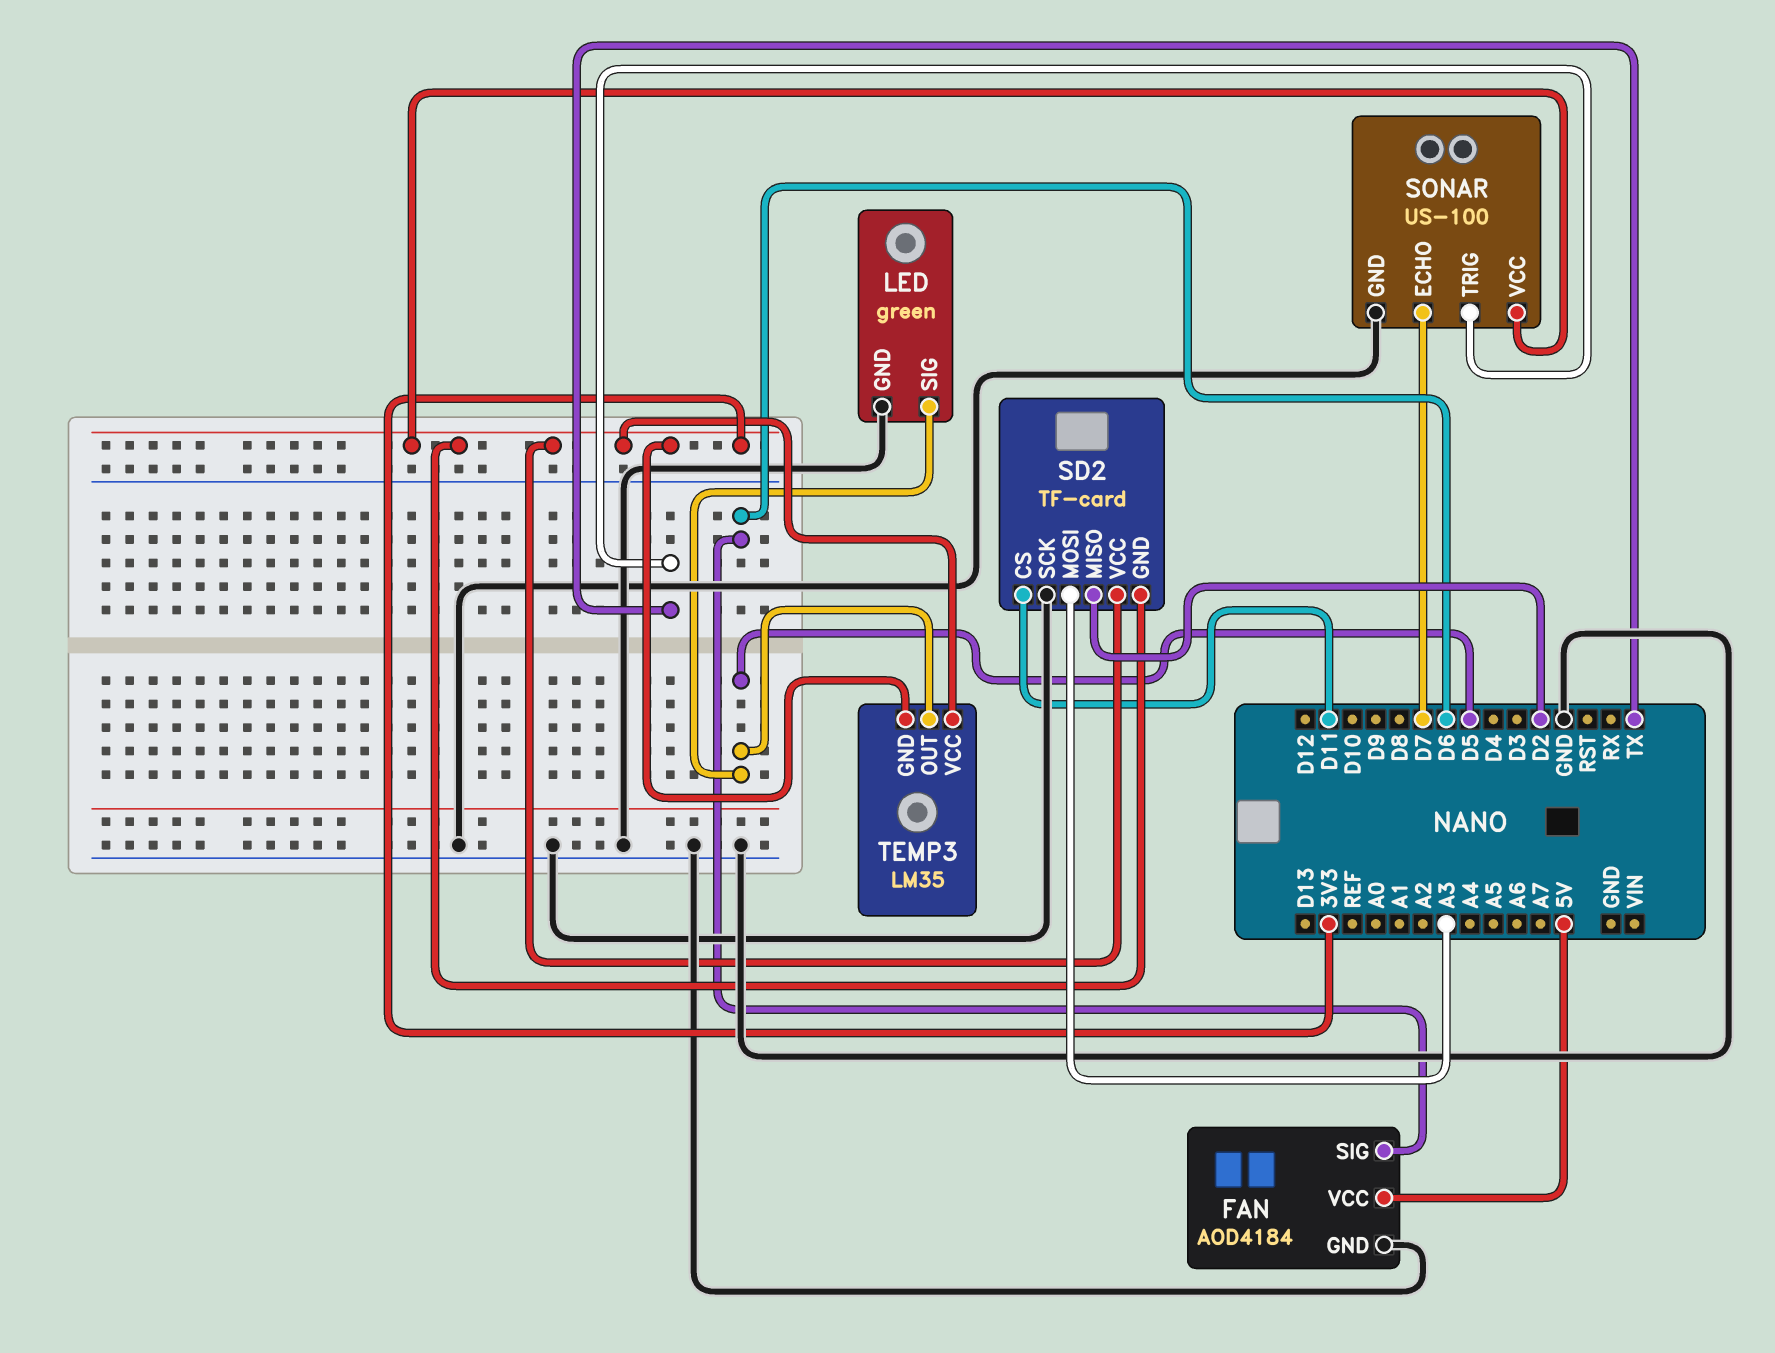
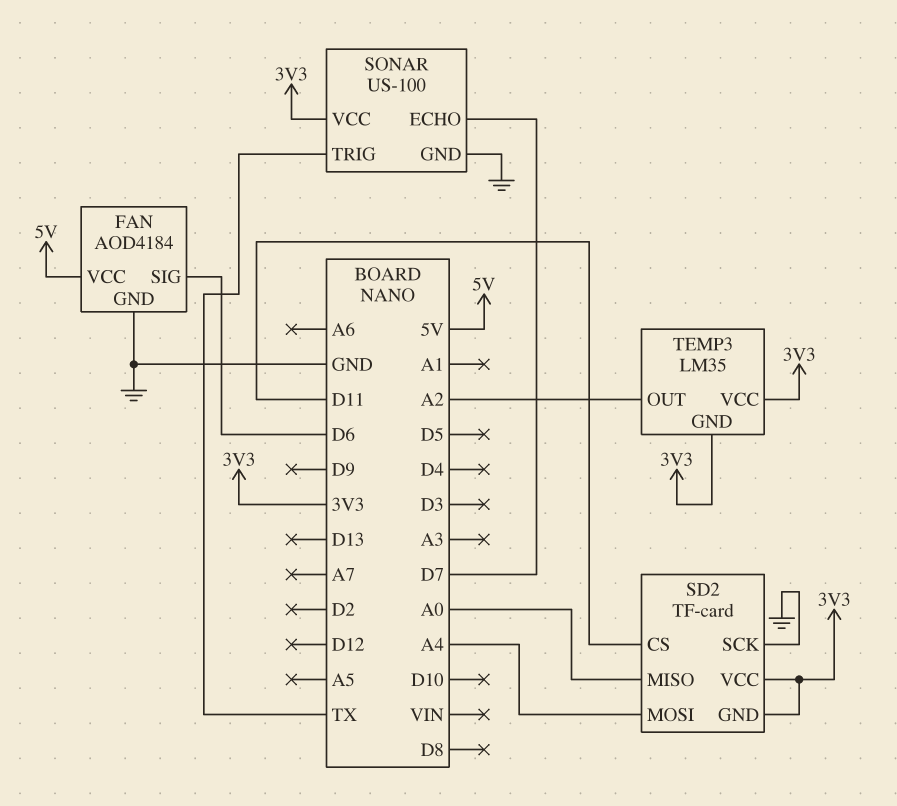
LED: green -> none
LED pin GND: GND -> none
LED pin SIG: D5 -> none
SD2 pin MISO: D2 -> A0
SD2 pin MOSI: A3 -> A4
TEMP3 pin OUT: D5 -> A2

